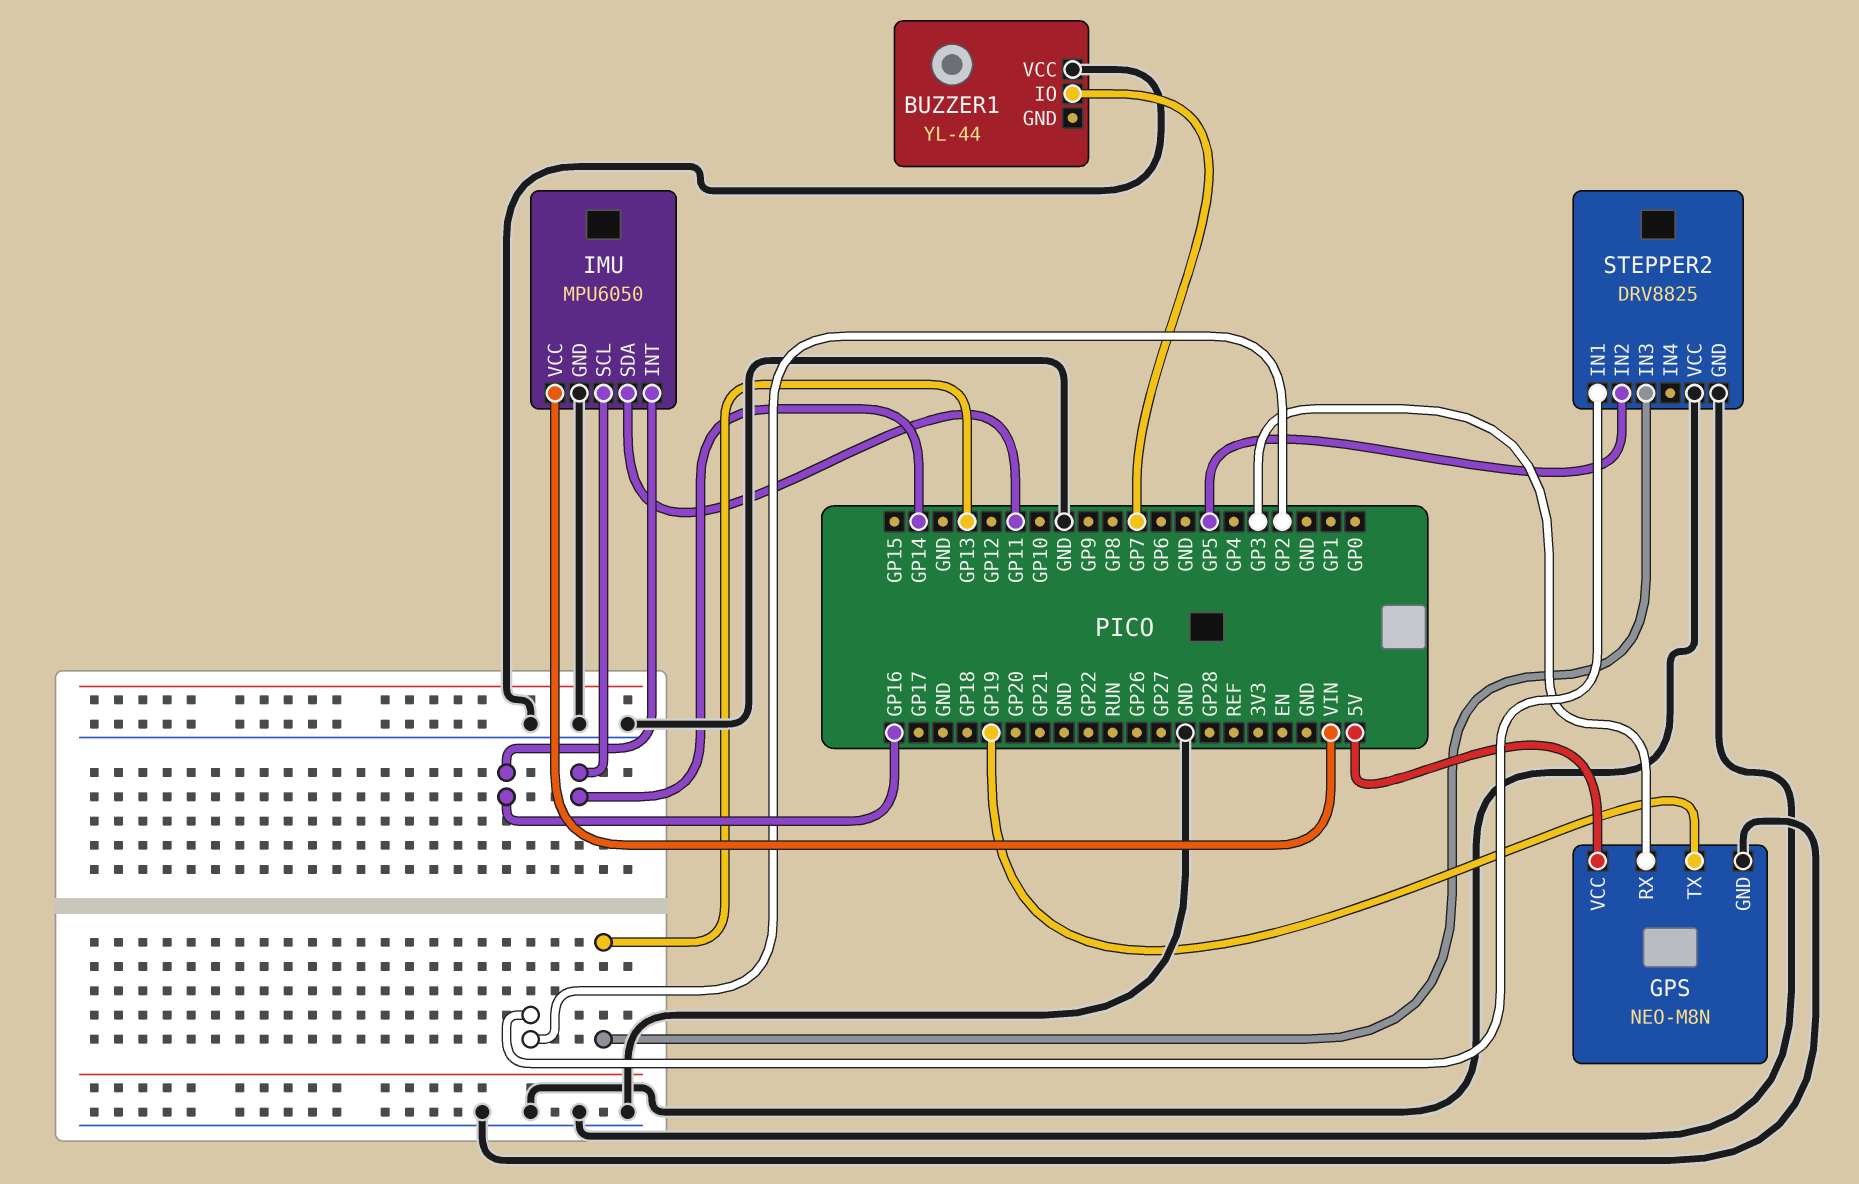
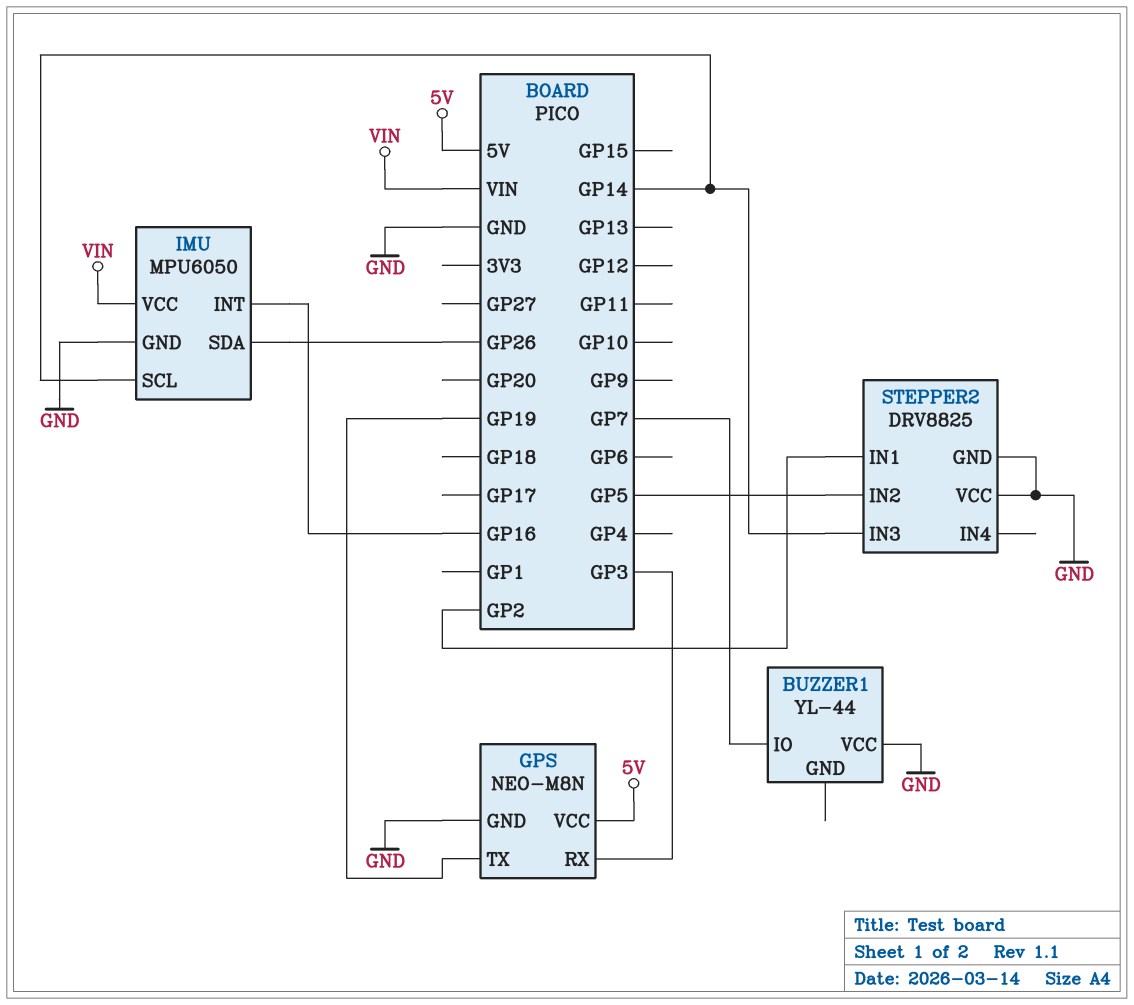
IMU pin SDA: GP11 -> GP26
STEPPER2 pin IN3: GP13 -> GP14

